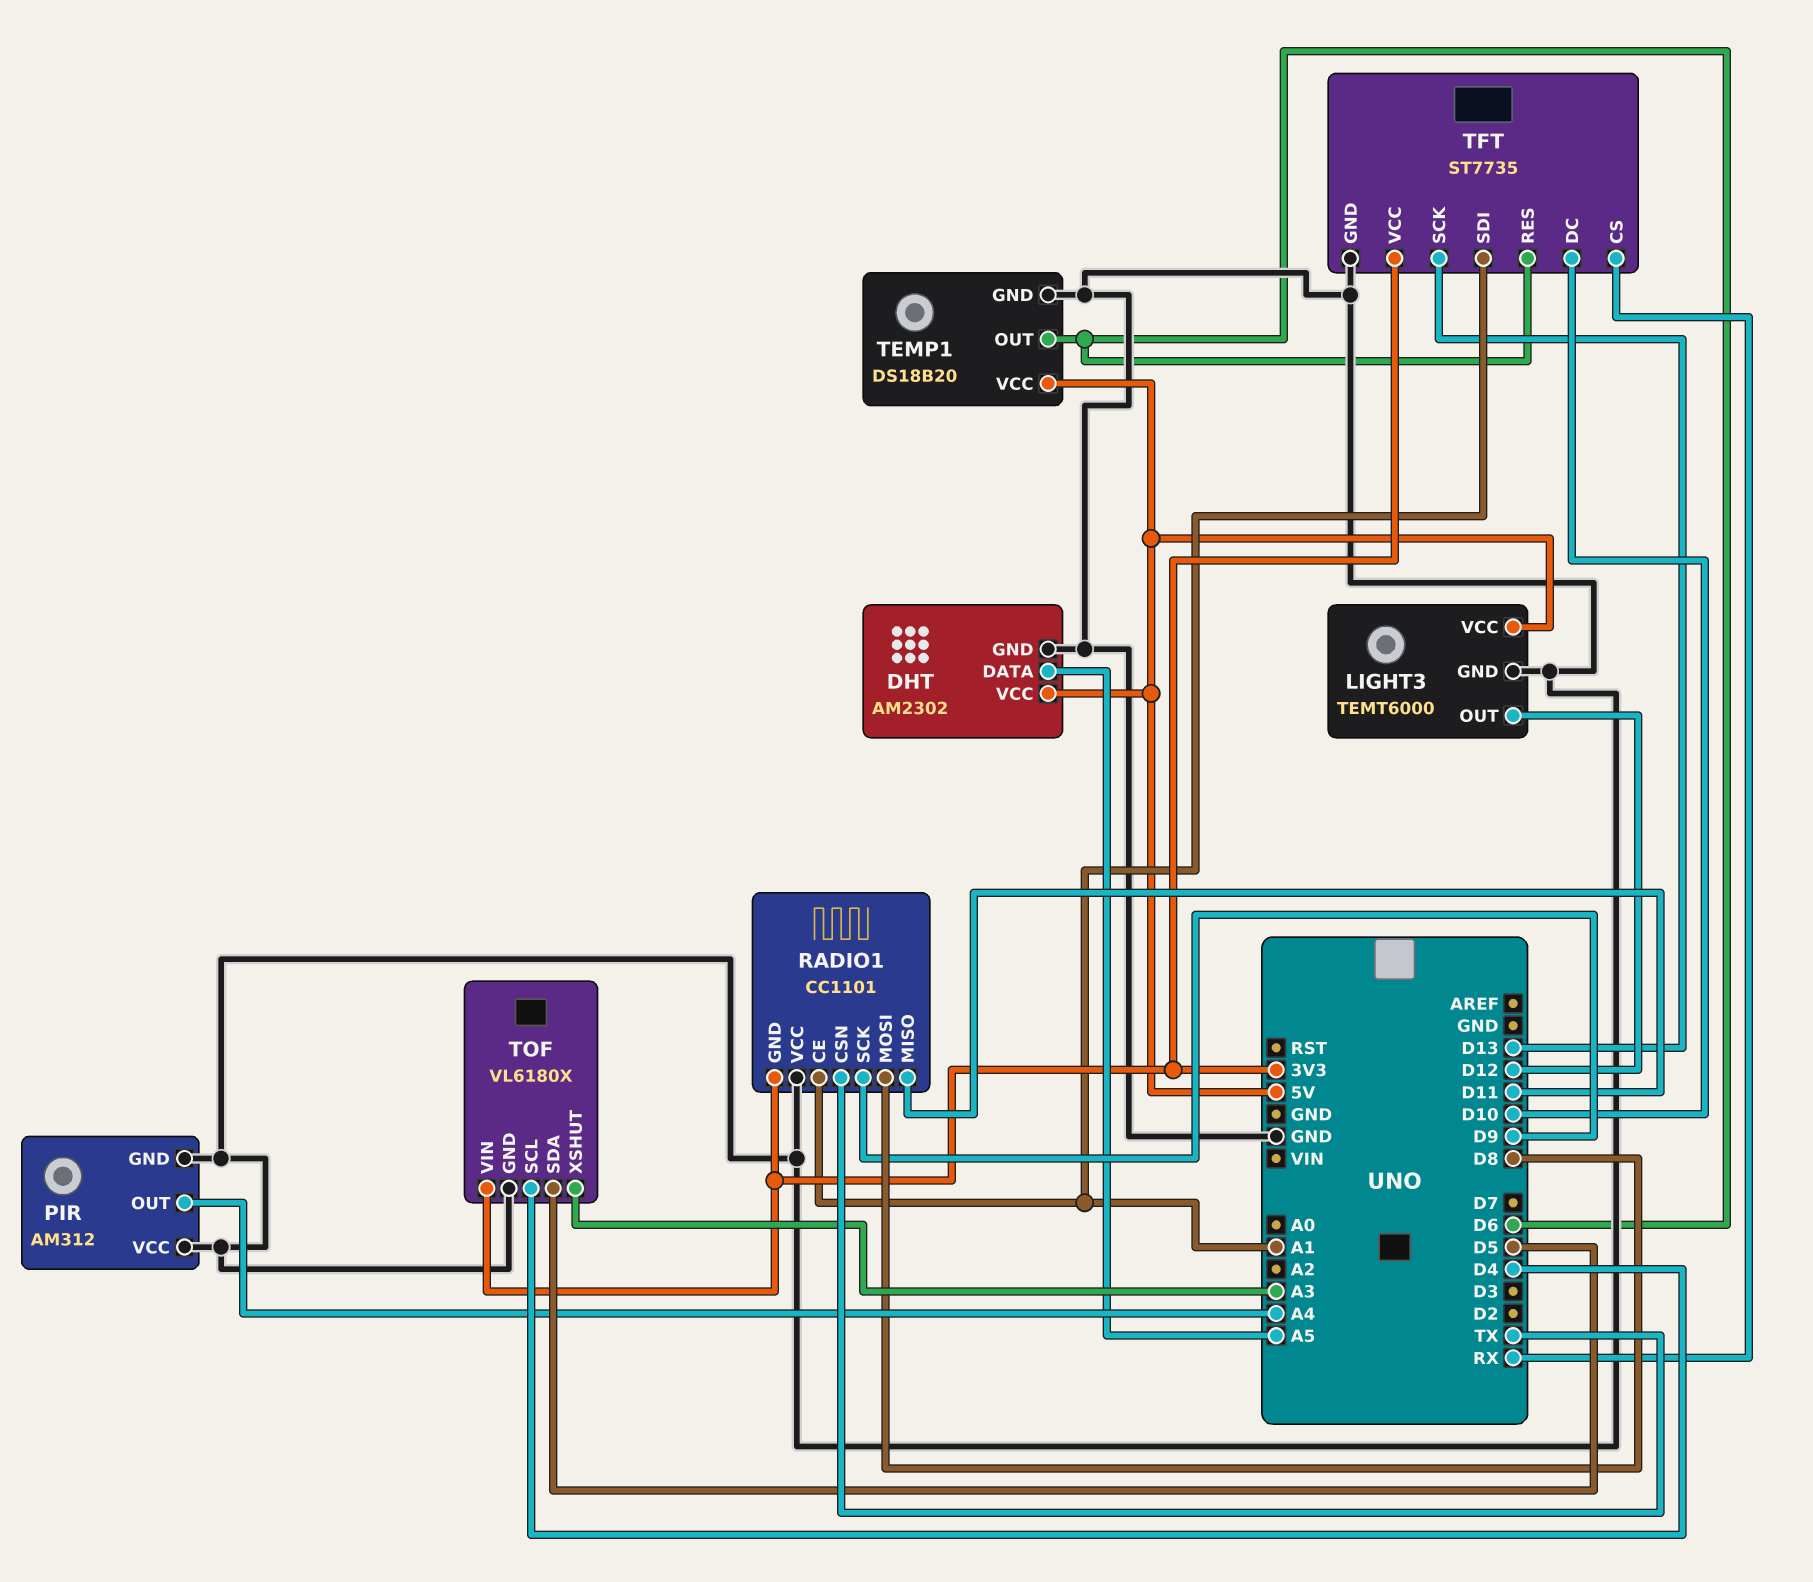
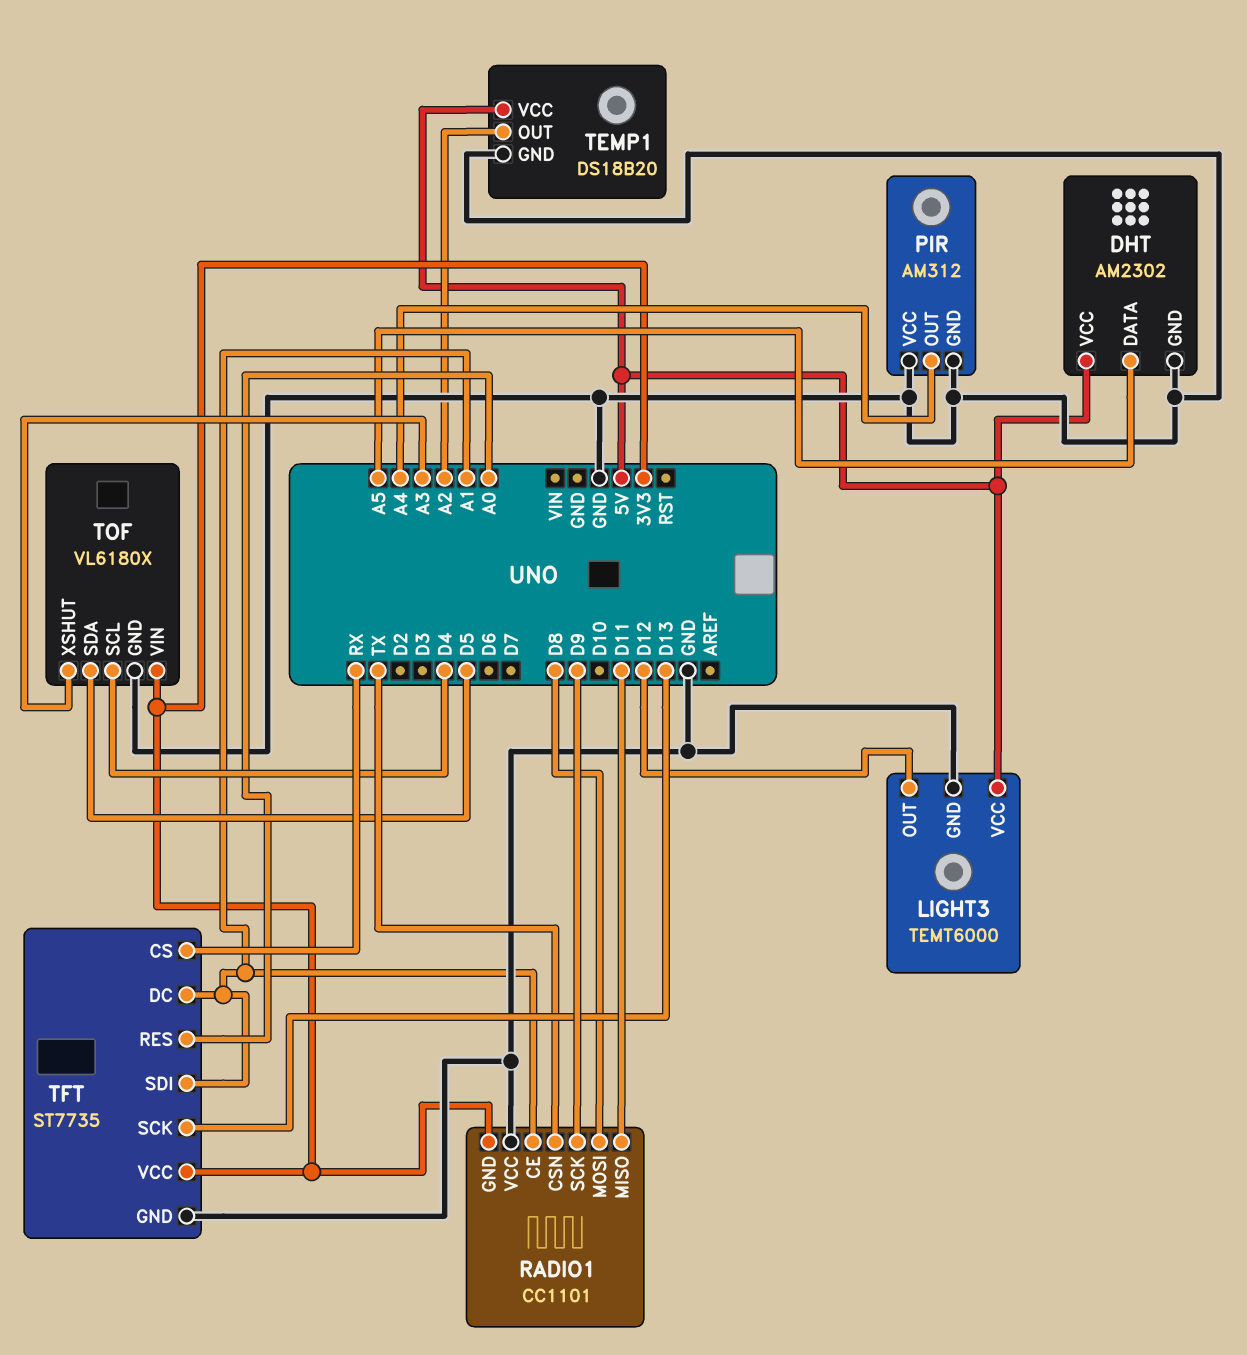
TEMP1 pin OUT: D6 -> A2
TFT pin DC: D10 -> A1
TFT pin RES: D6 -> A0

